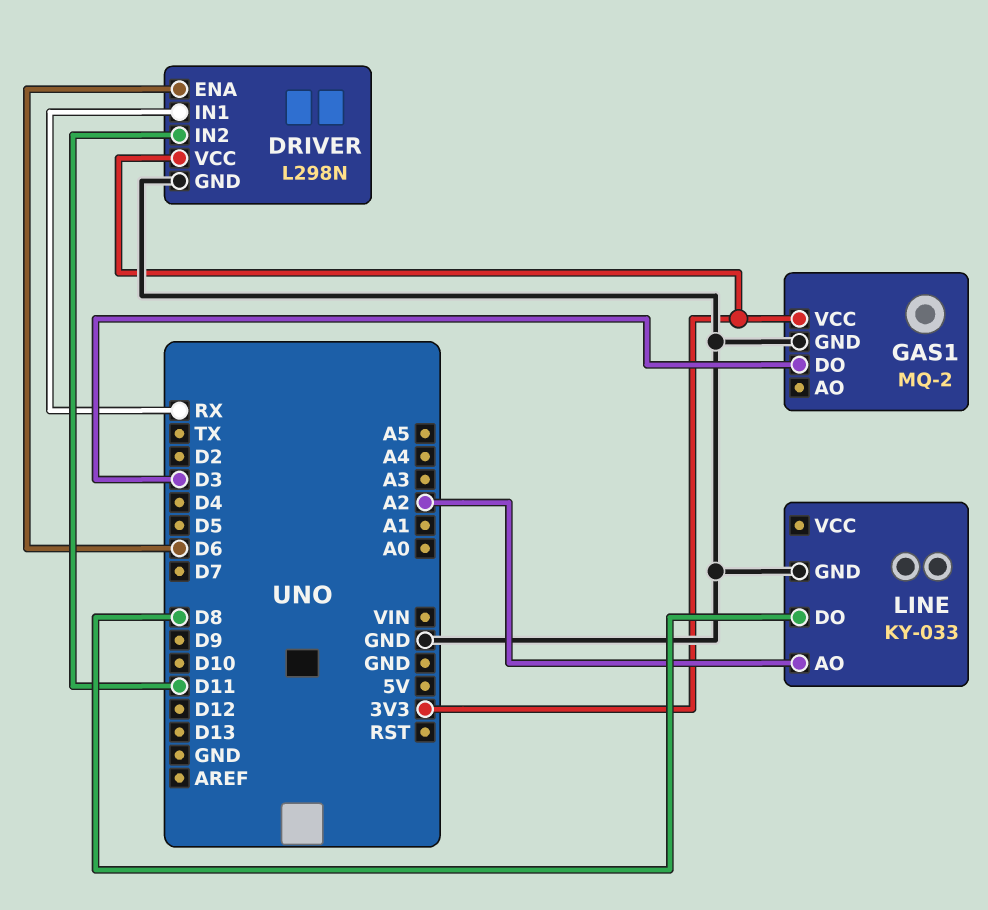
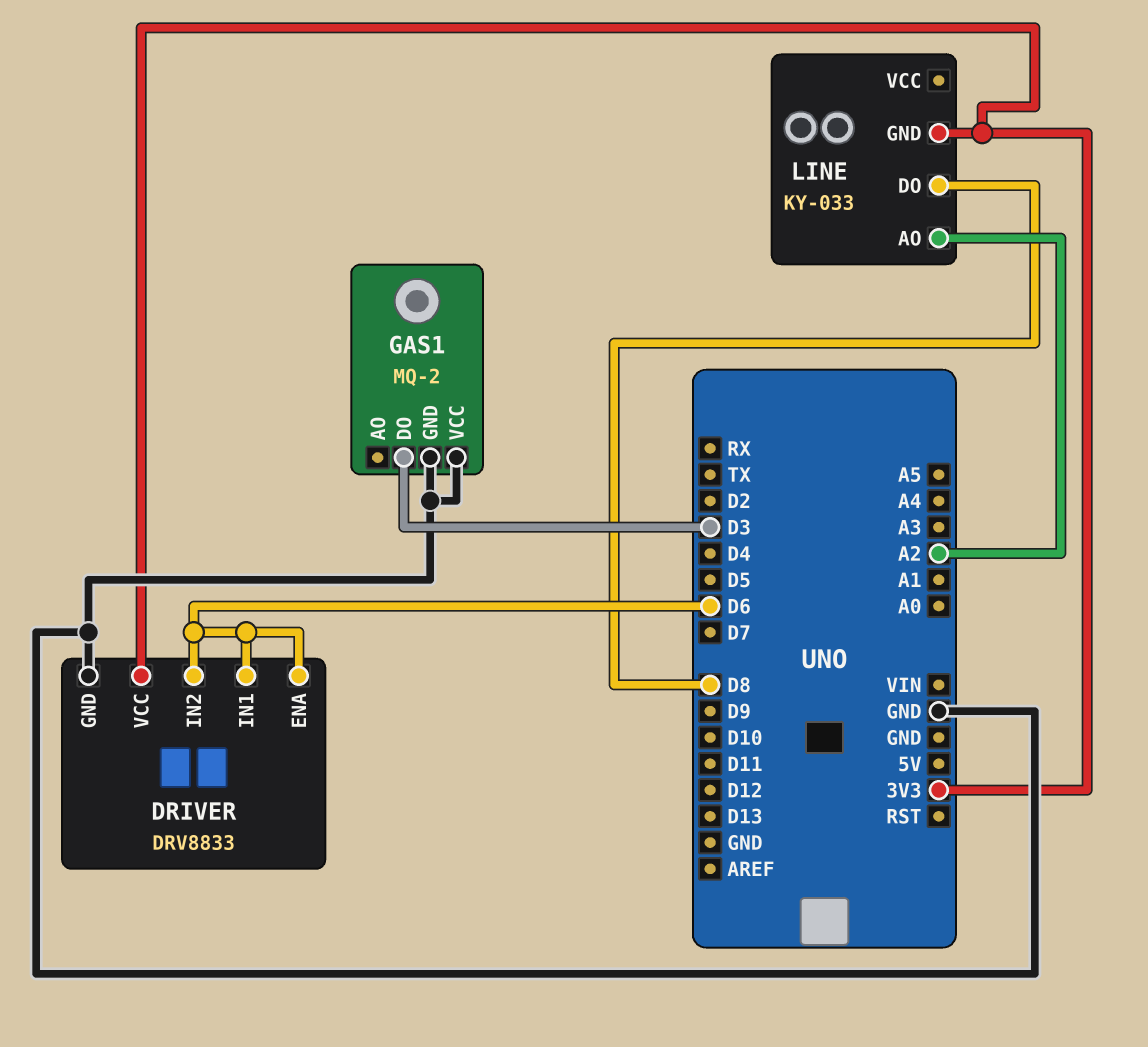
DRIVER: L298N -> DRV8833
DRIVER pin IN1: RX -> D6
DRIVER pin IN2: D11 -> D6
GAS1 pin VCC: 3V3 -> GND
LINE pin GND: GND -> 3V3

